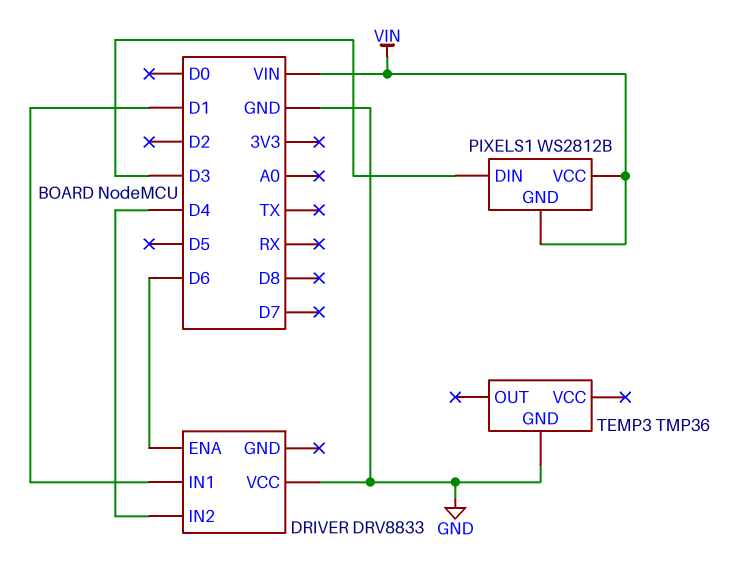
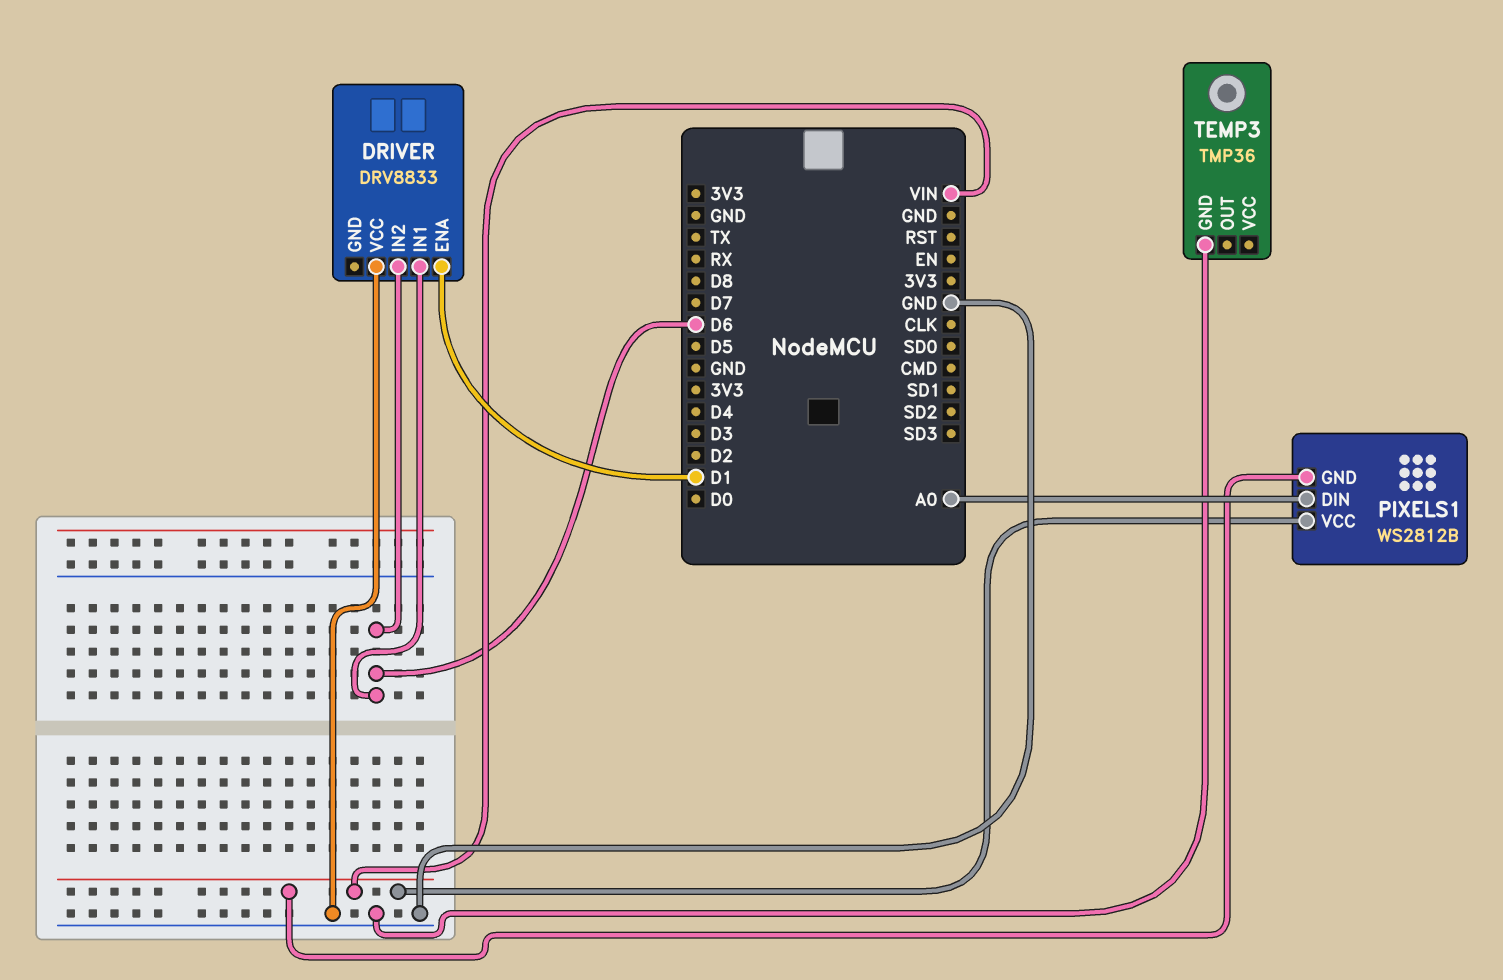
DRIVER pin ENA: D6 -> D1
DRIVER pin IN1: D1 -> D6
DRIVER pin IN2: D4 -> D6
PIXELS1 pin DIN: D3 -> A0

